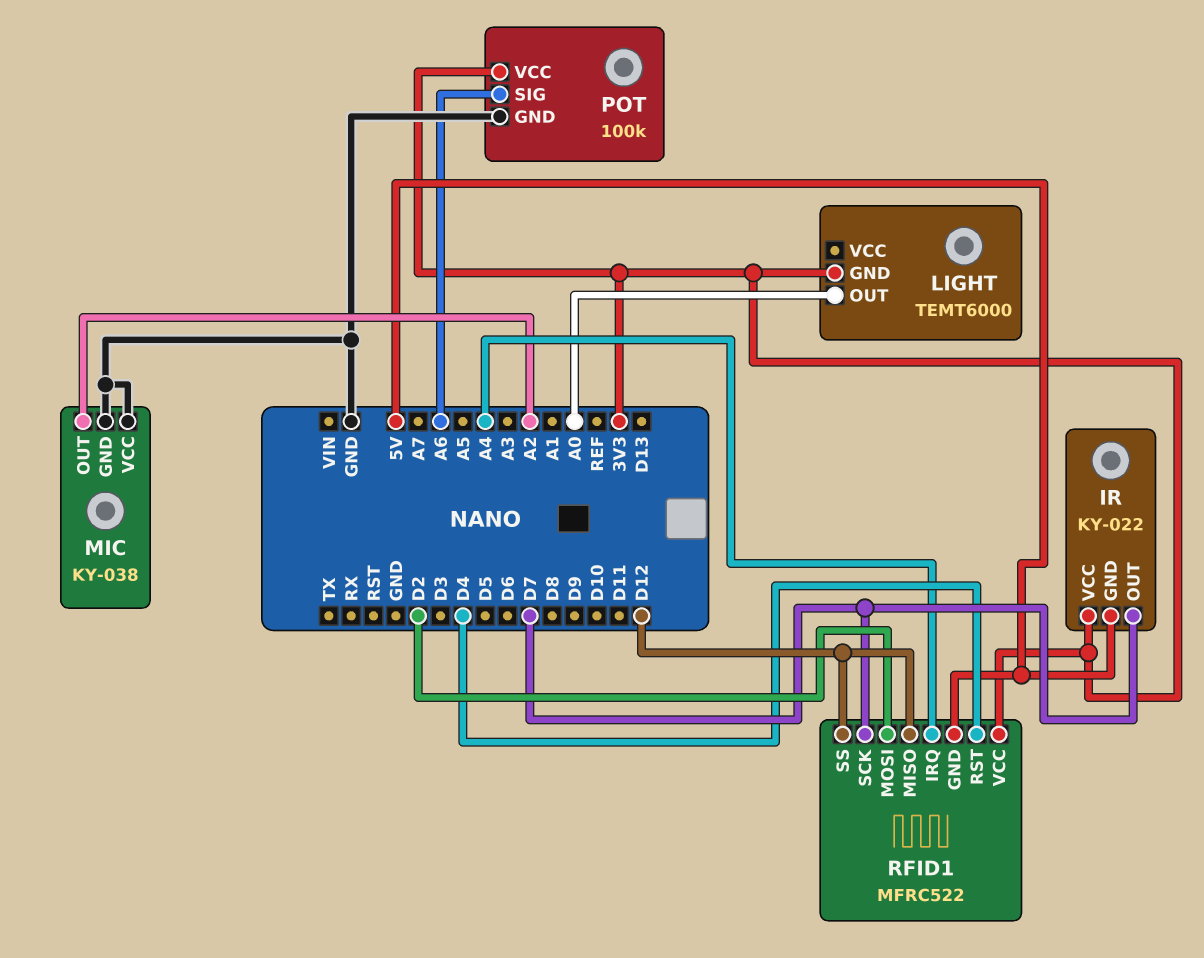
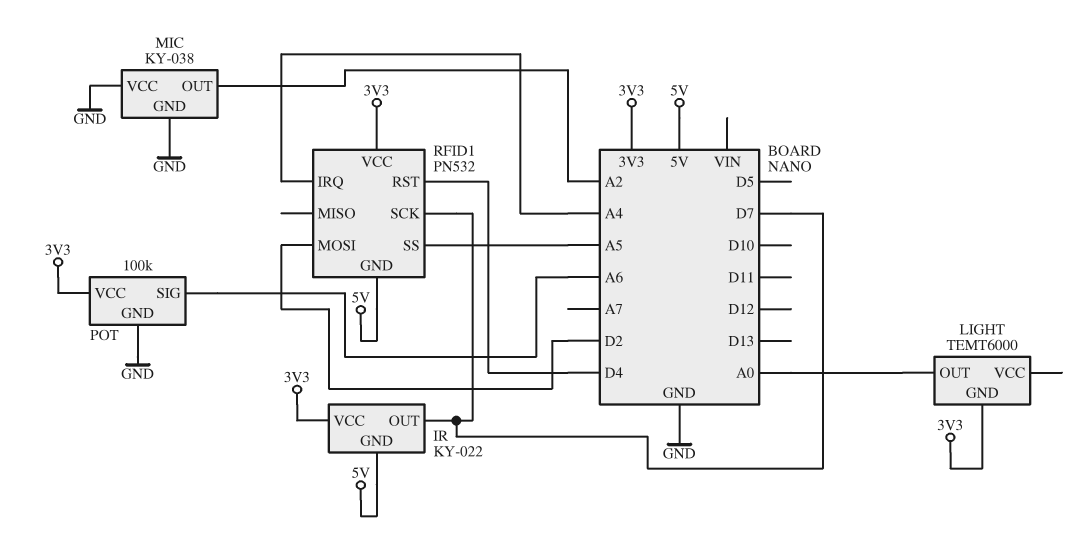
RFID1: MFRC522 -> PN532
RFID1 pin MISO: D12 -> none
RFID1 pin SS: D12 -> A5

